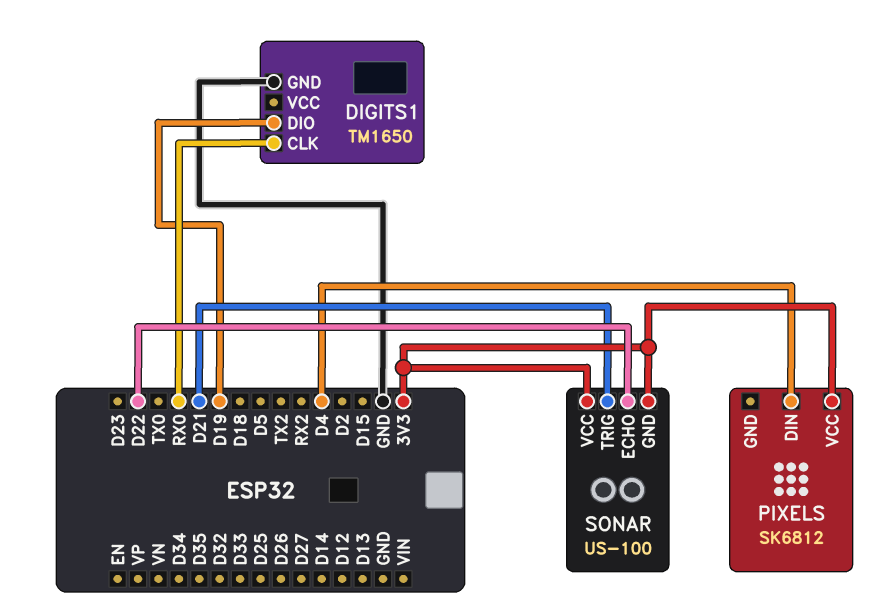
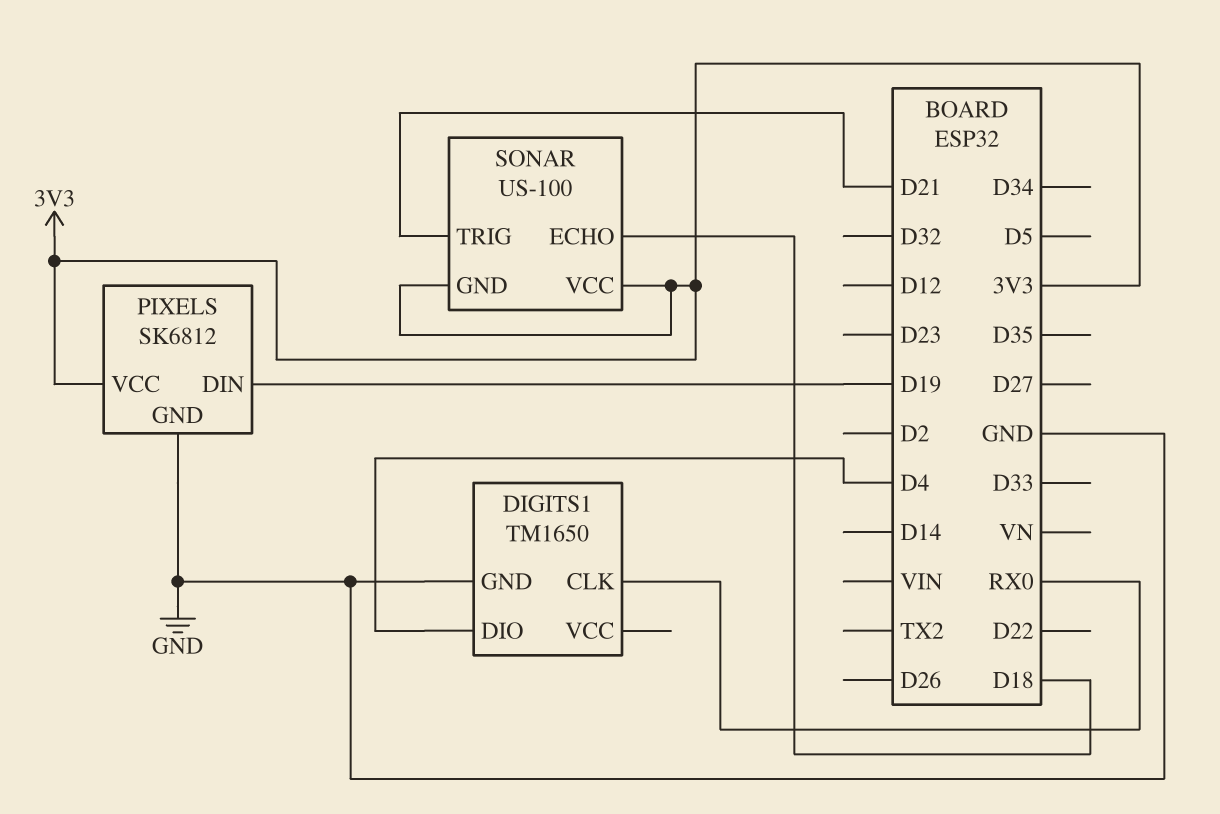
DIGITS1 pin DIO: D19 -> D4
PIXELS pin DIN: D4 -> D19
PIXELS pin GND: none -> GND
SONAR pin ECHO: D22 -> D18

